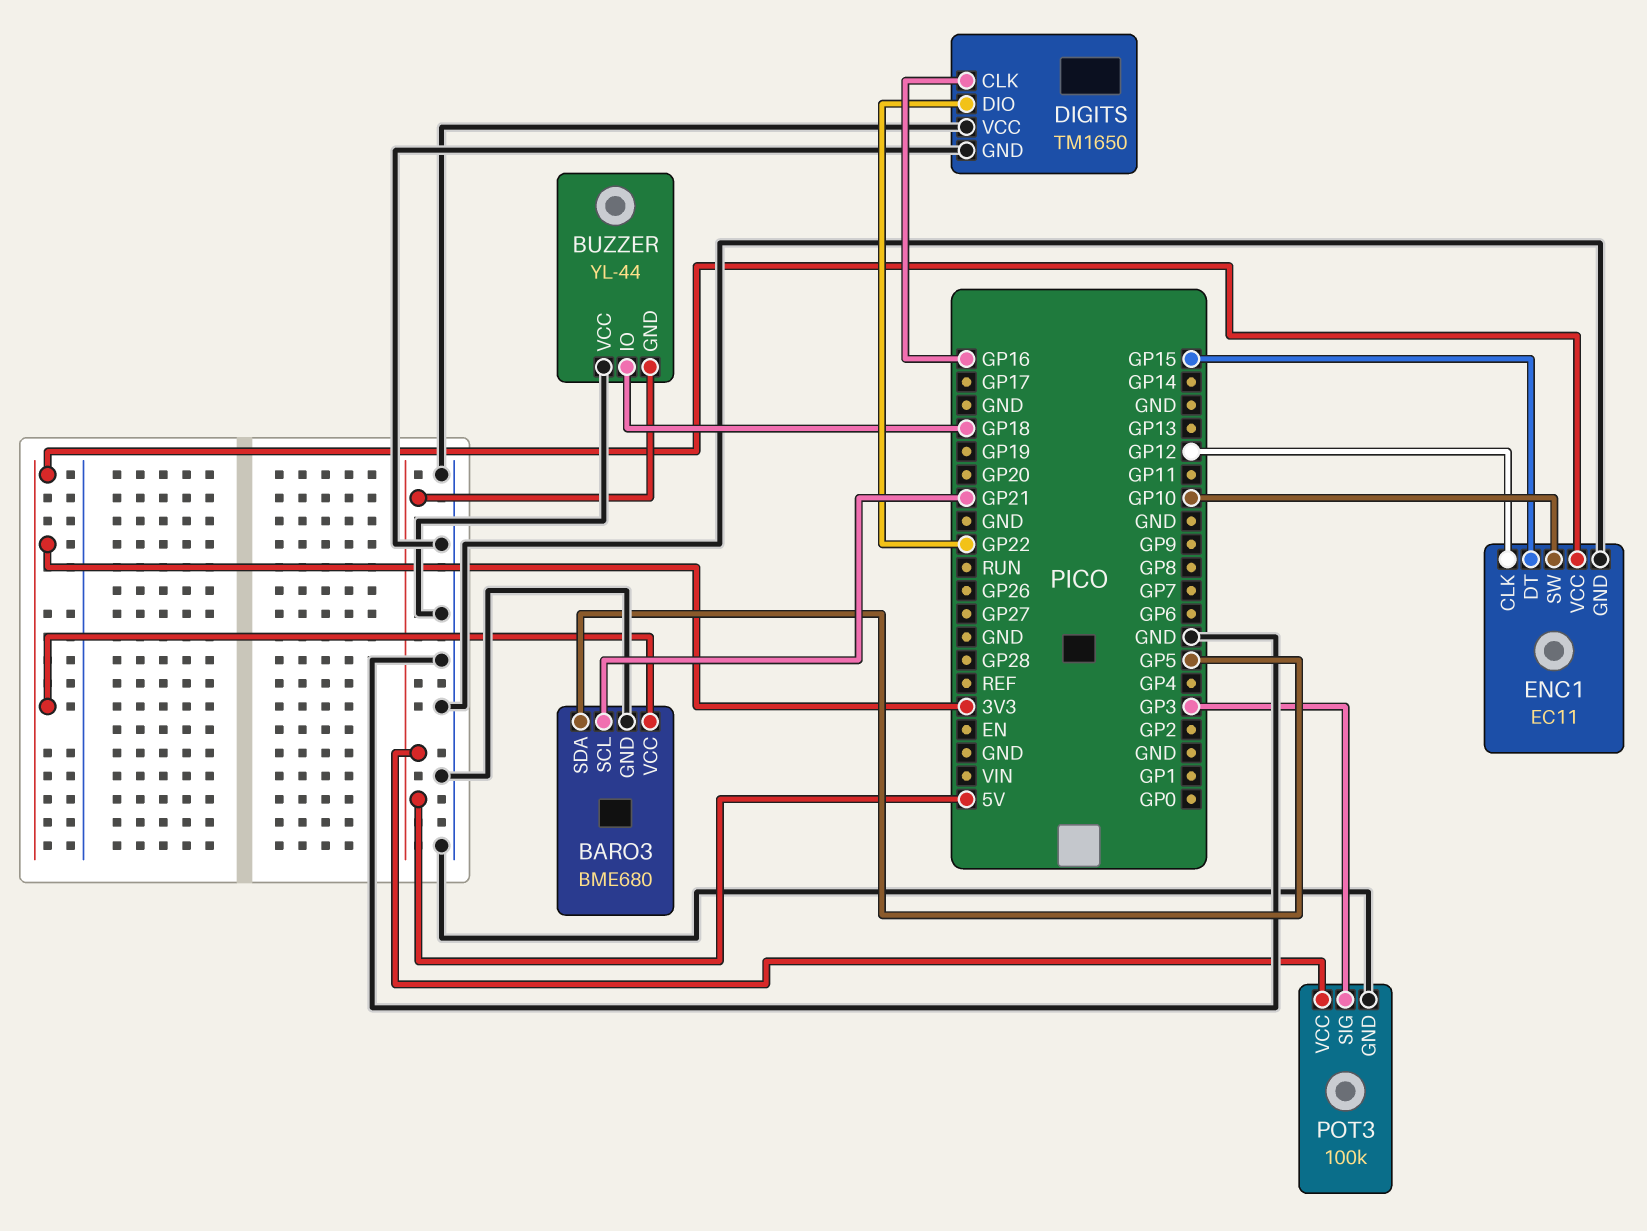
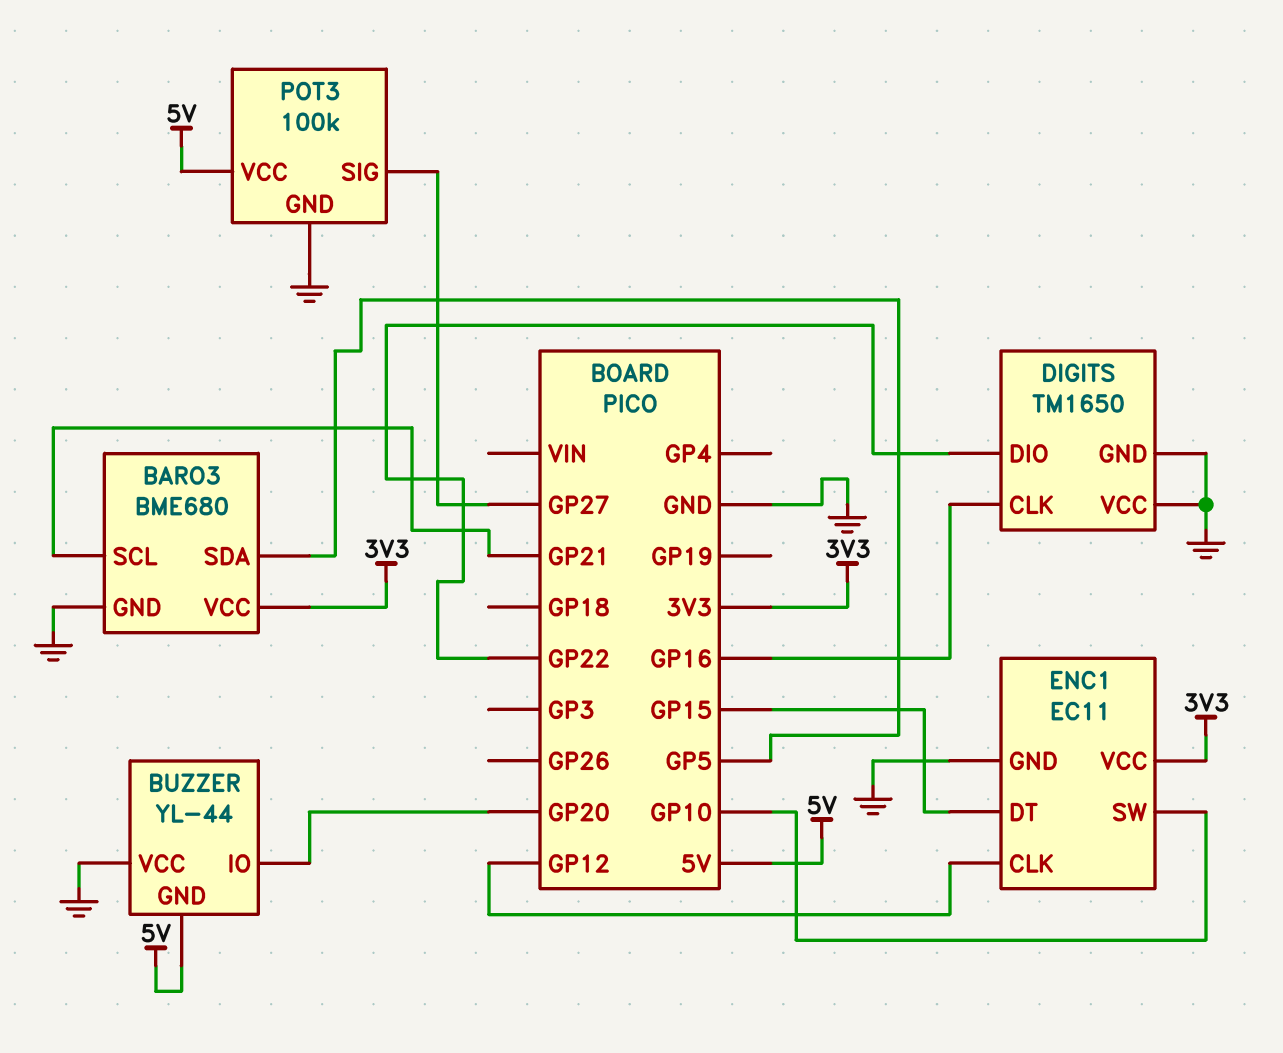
BUZZER pin IO: GP18 -> GP20
POT3 pin SIG: GP3 -> GP27

